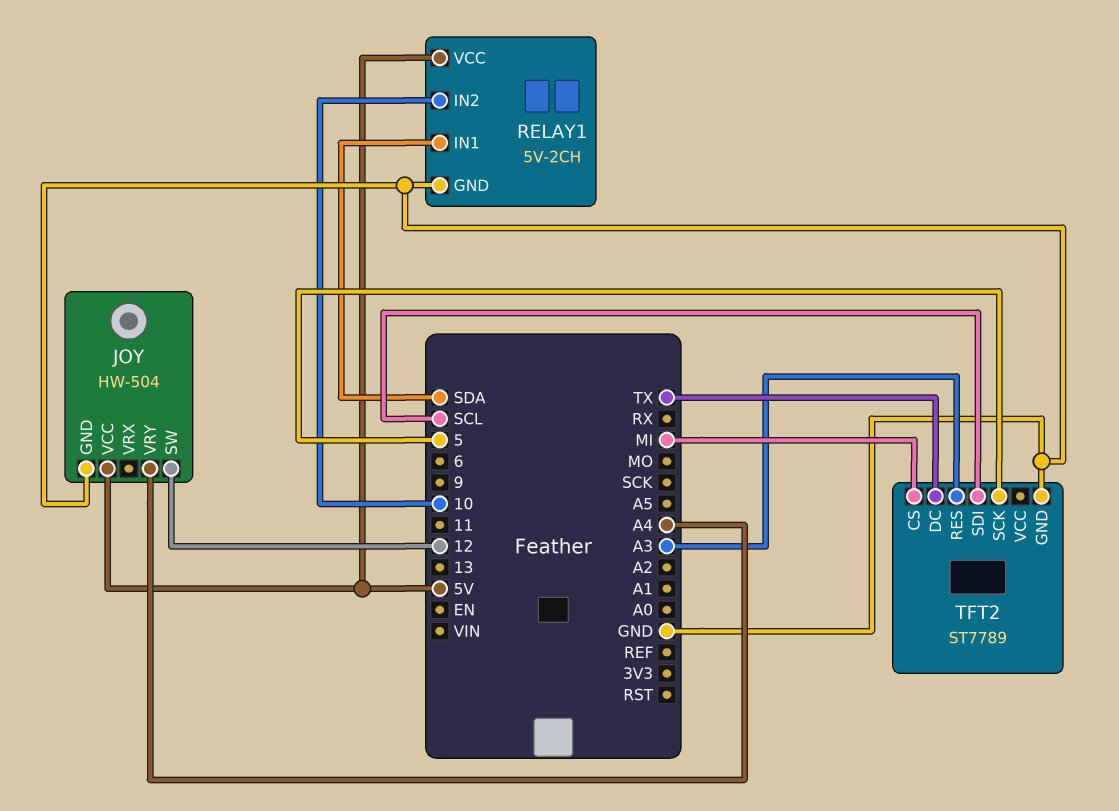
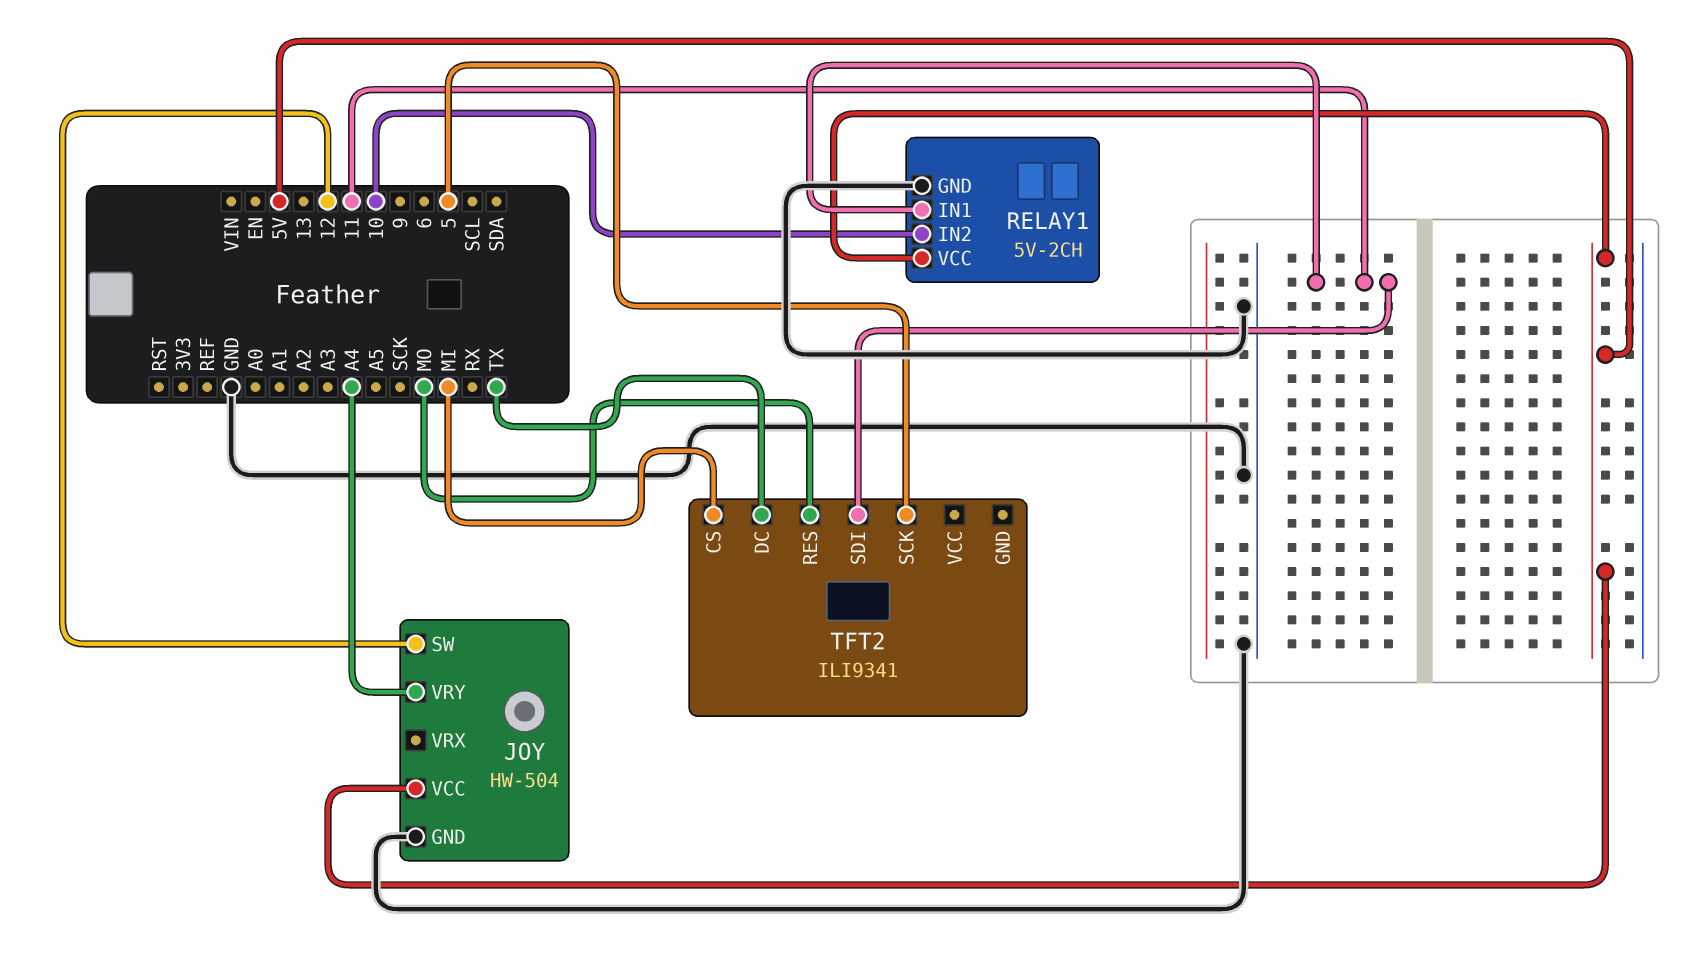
RELAY1 pin IN1: SDA -> 11
TFT2: ST7789 -> ILI9341
TFT2 pin GND: GND -> none
TFT2 pin RES: A3 -> MO
TFT2 pin SDI: SCL -> 11

